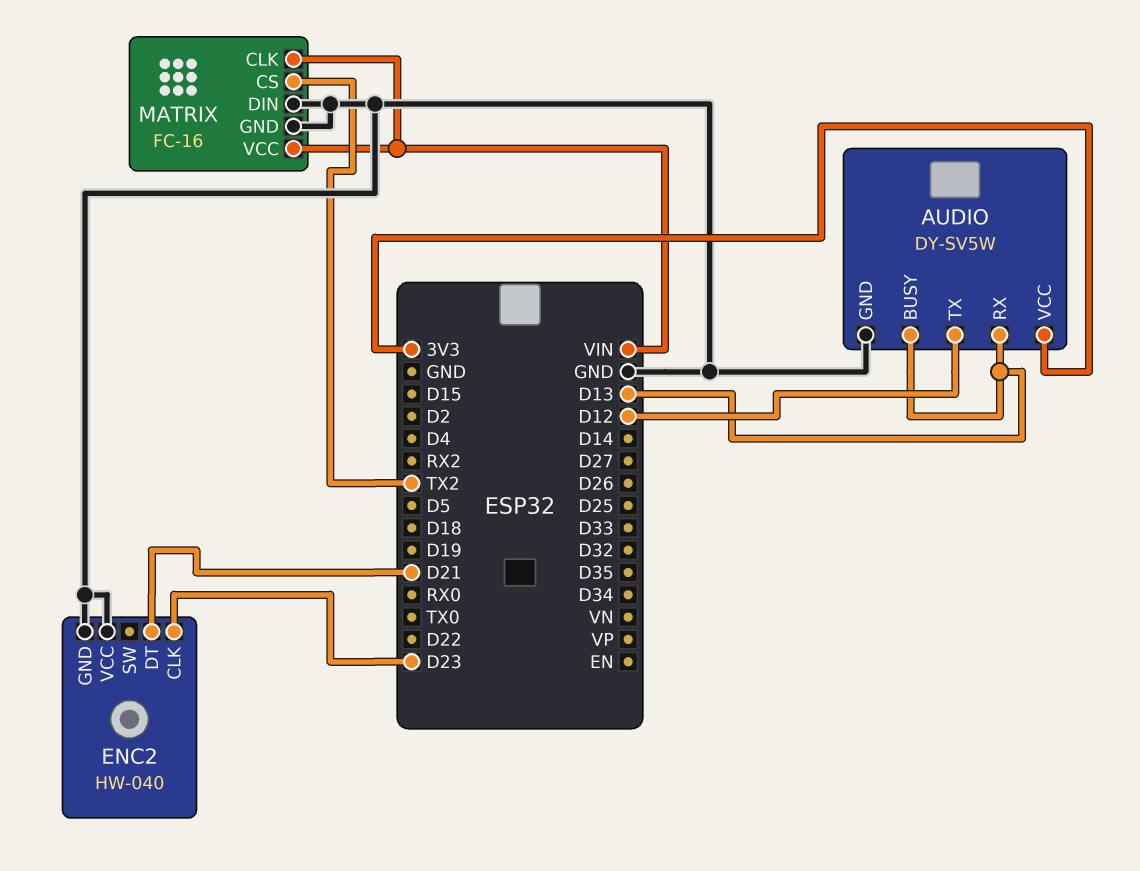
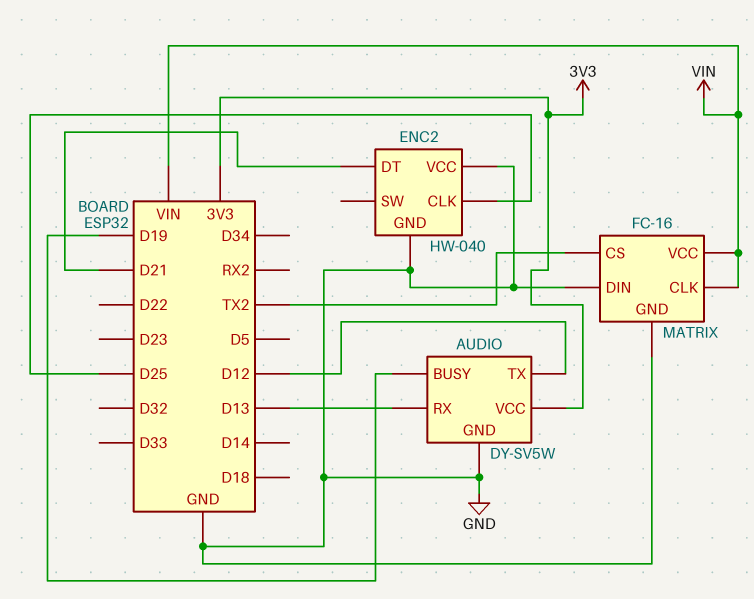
AUDIO pin BUSY: D13 -> D19
ENC2 pin CLK: D23 -> D25

